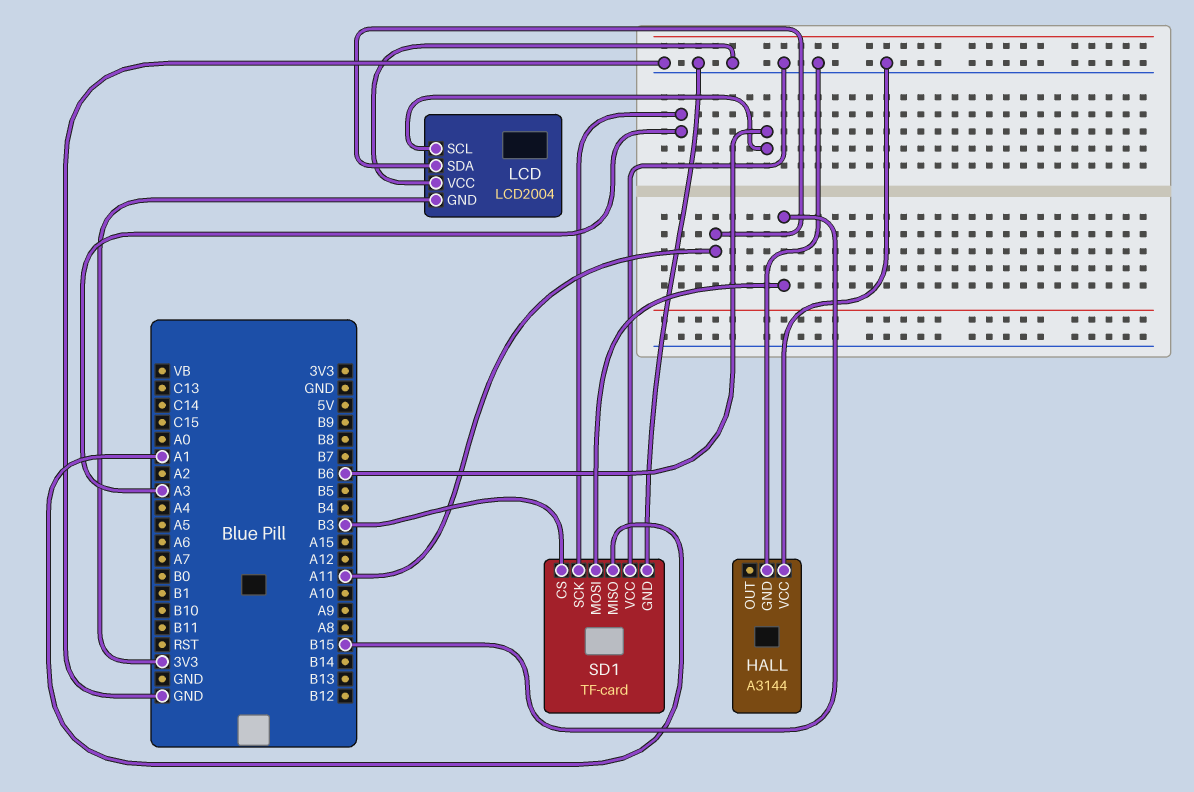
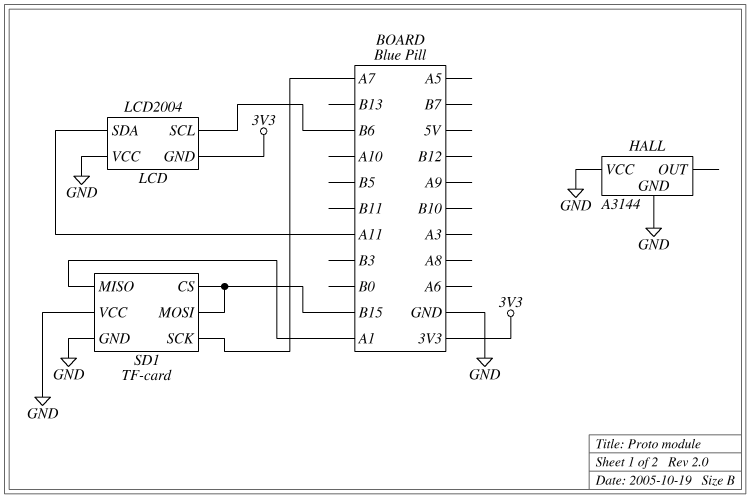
SD1 pin CS: B3 -> B15
SD1 pin SCK: A3 -> A7

